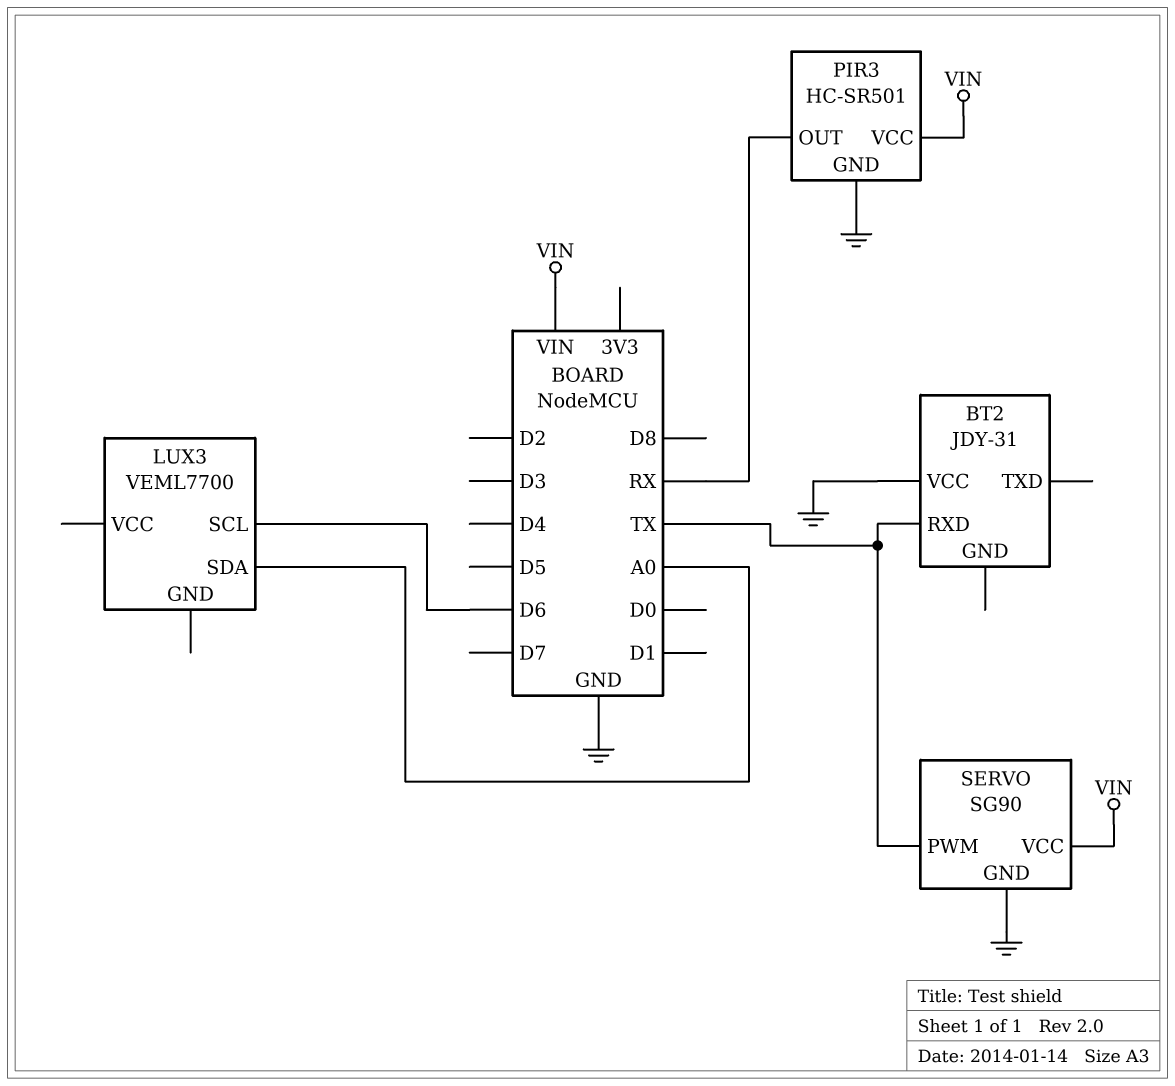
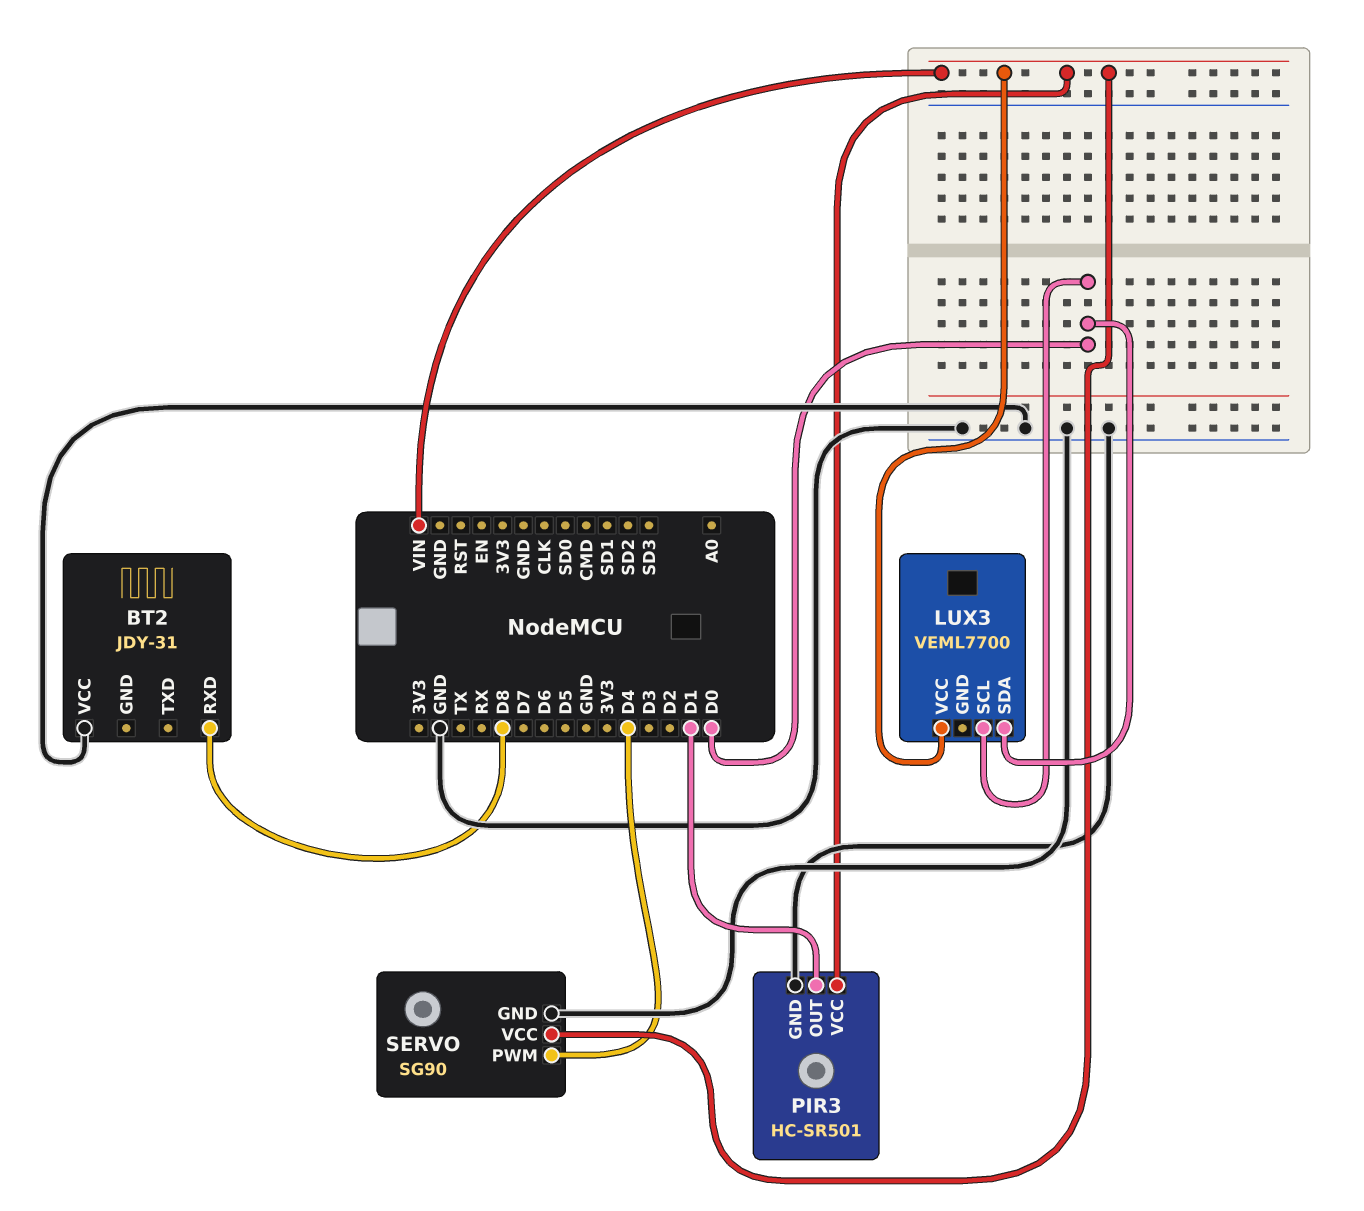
BT2 pin RXD: TX -> D8
LUX3 pin SCL: D6 -> D0
LUX3 pin SDA: A0 -> D0
LUX3 pin VCC: none -> VIN
PIR3 pin OUT: RX -> D1
SERVO pin PWM: TX -> D4

